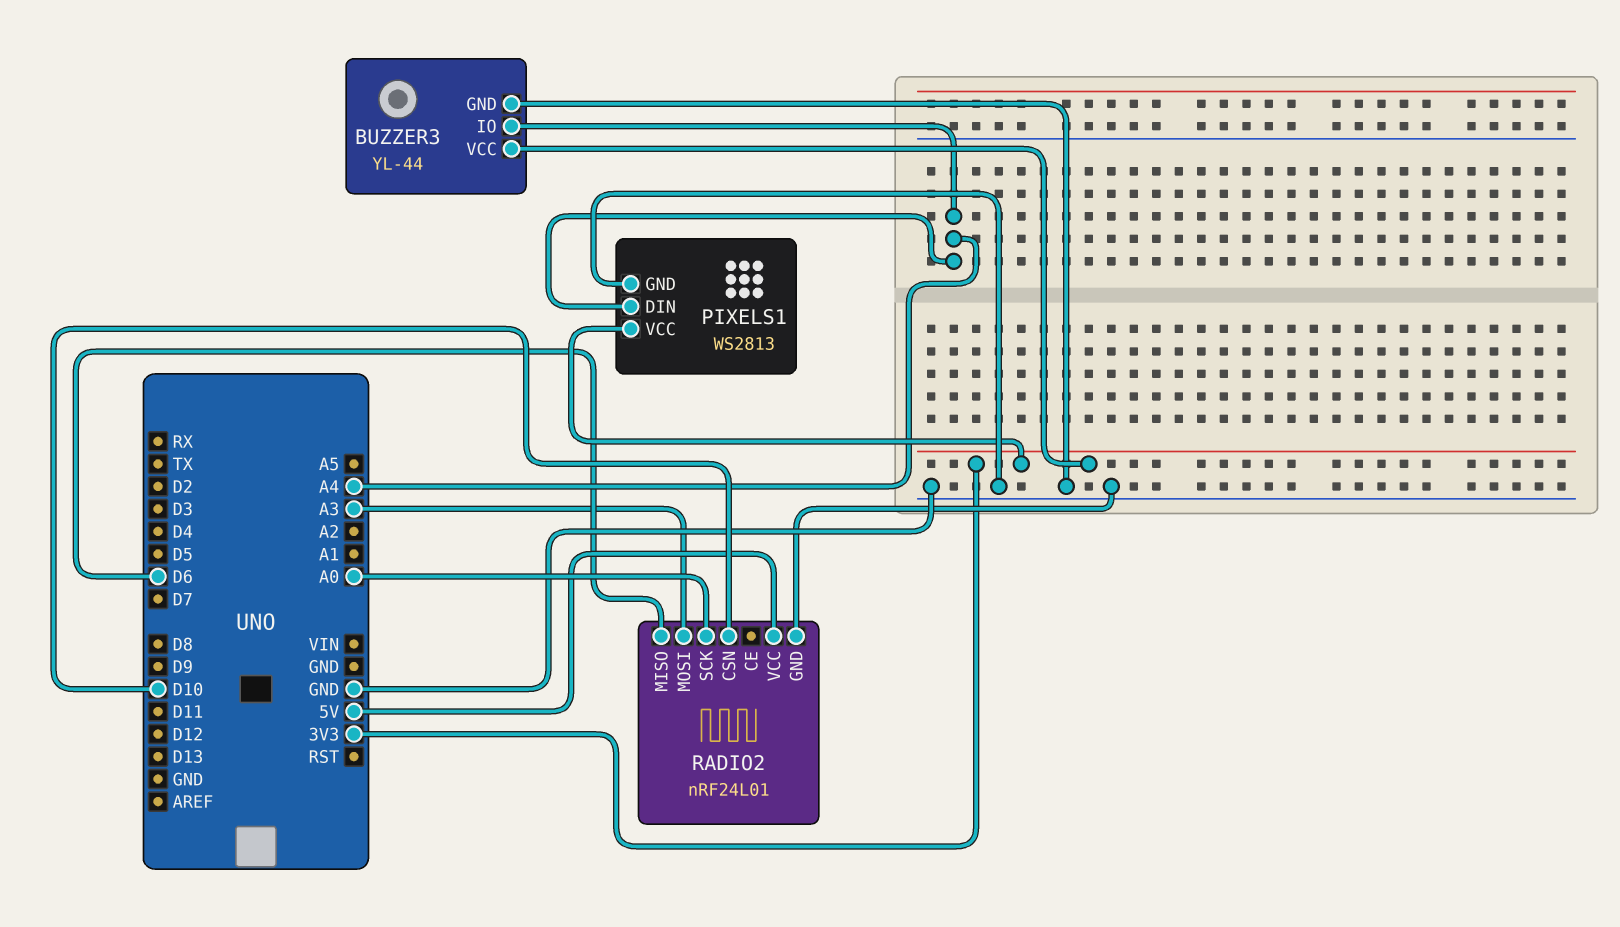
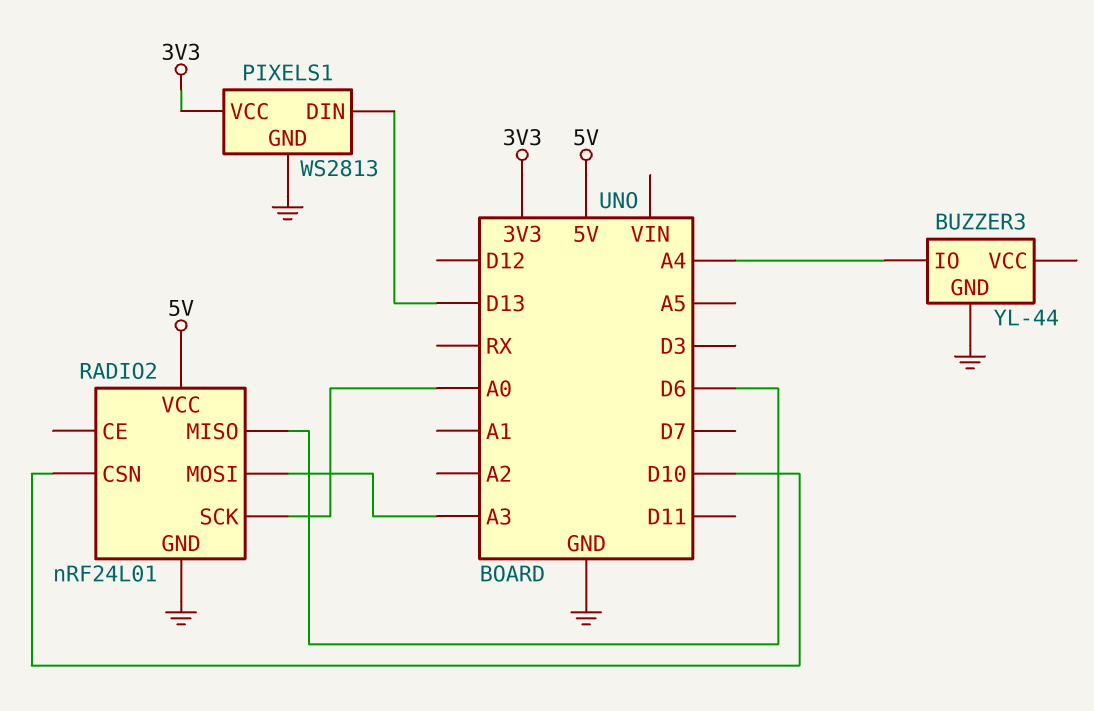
BUZZER3 pin VCC: 3V3 -> none
PIXELS1 pin DIN: A4 -> D13

